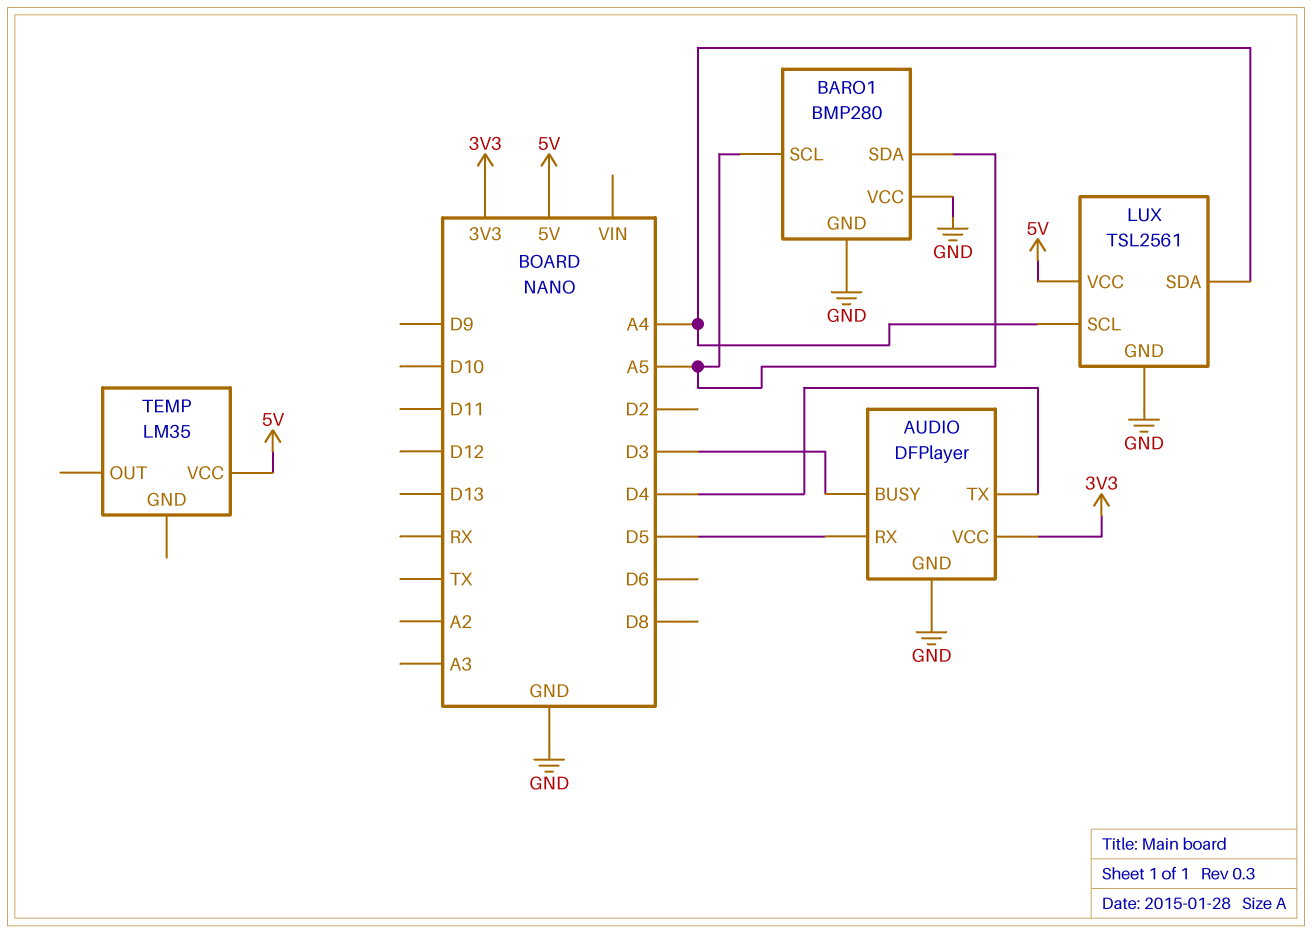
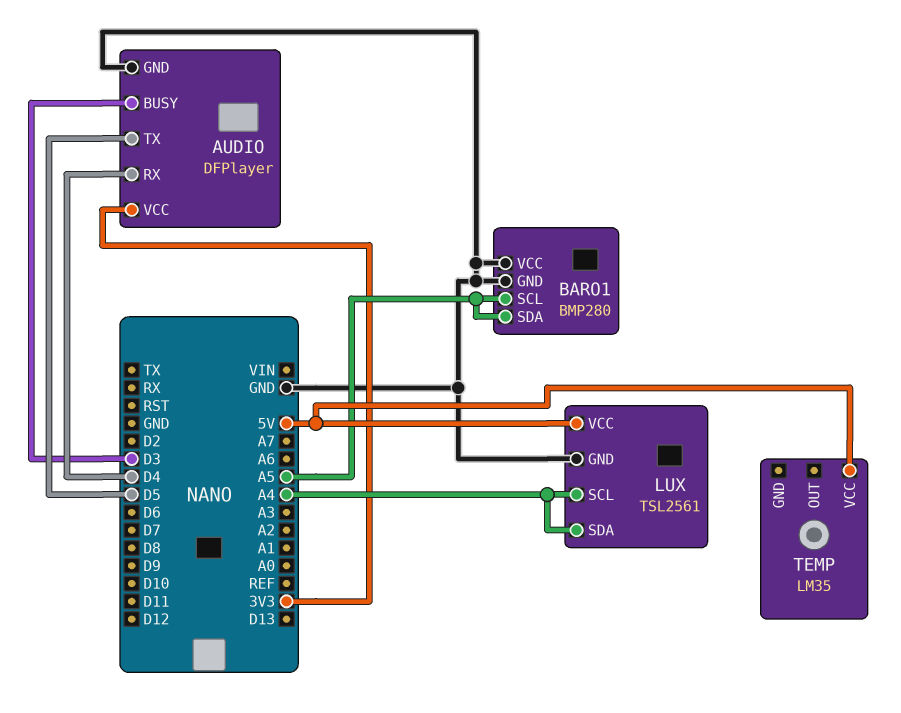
AUDIO pin RX: D5 -> D4
AUDIO pin TX: D4 -> D5

